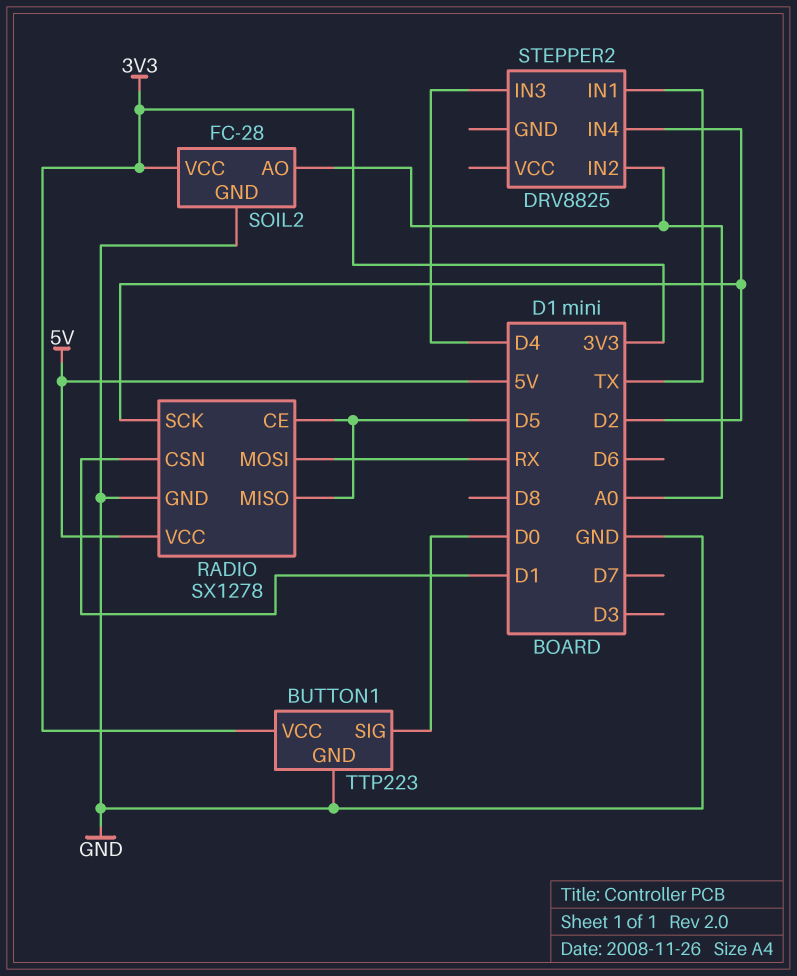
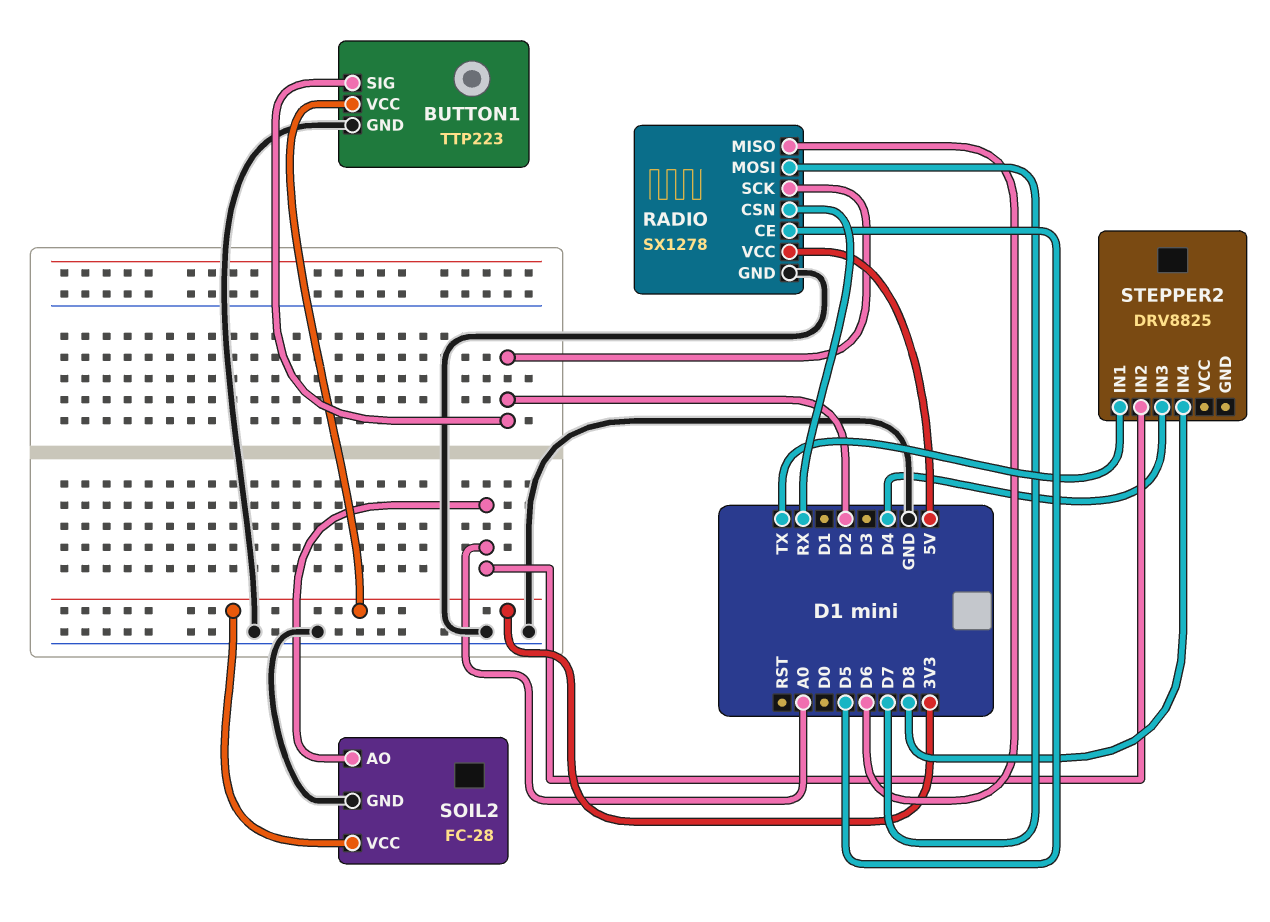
BUTTON1 pin SIG: D0 -> D2
RADIO pin CSN: D1 -> RX
RADIO pin MISO: D5 -> D6
RADIO pin MOSI: RX -> D7
STEPPER2 pin IN4: D2 -> D8

